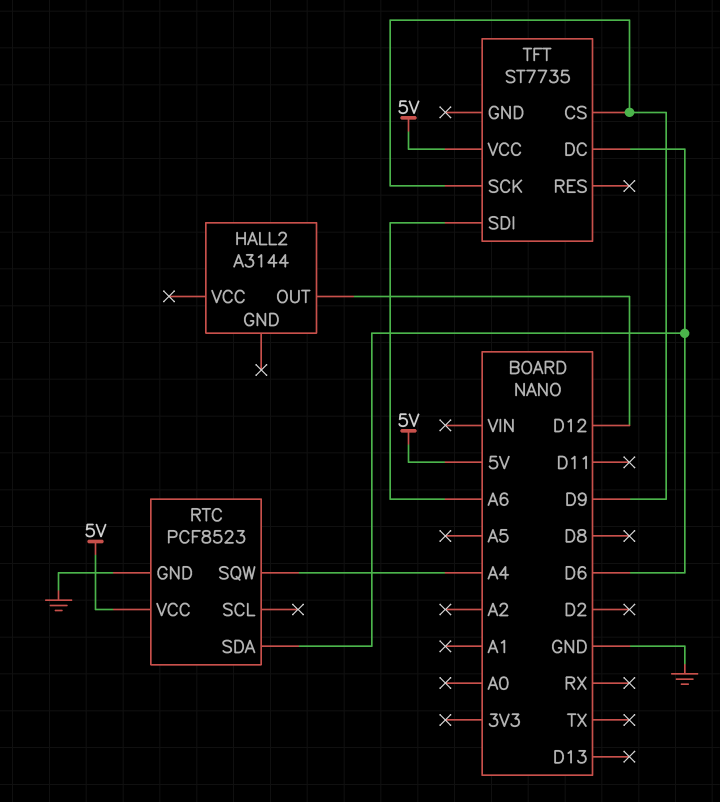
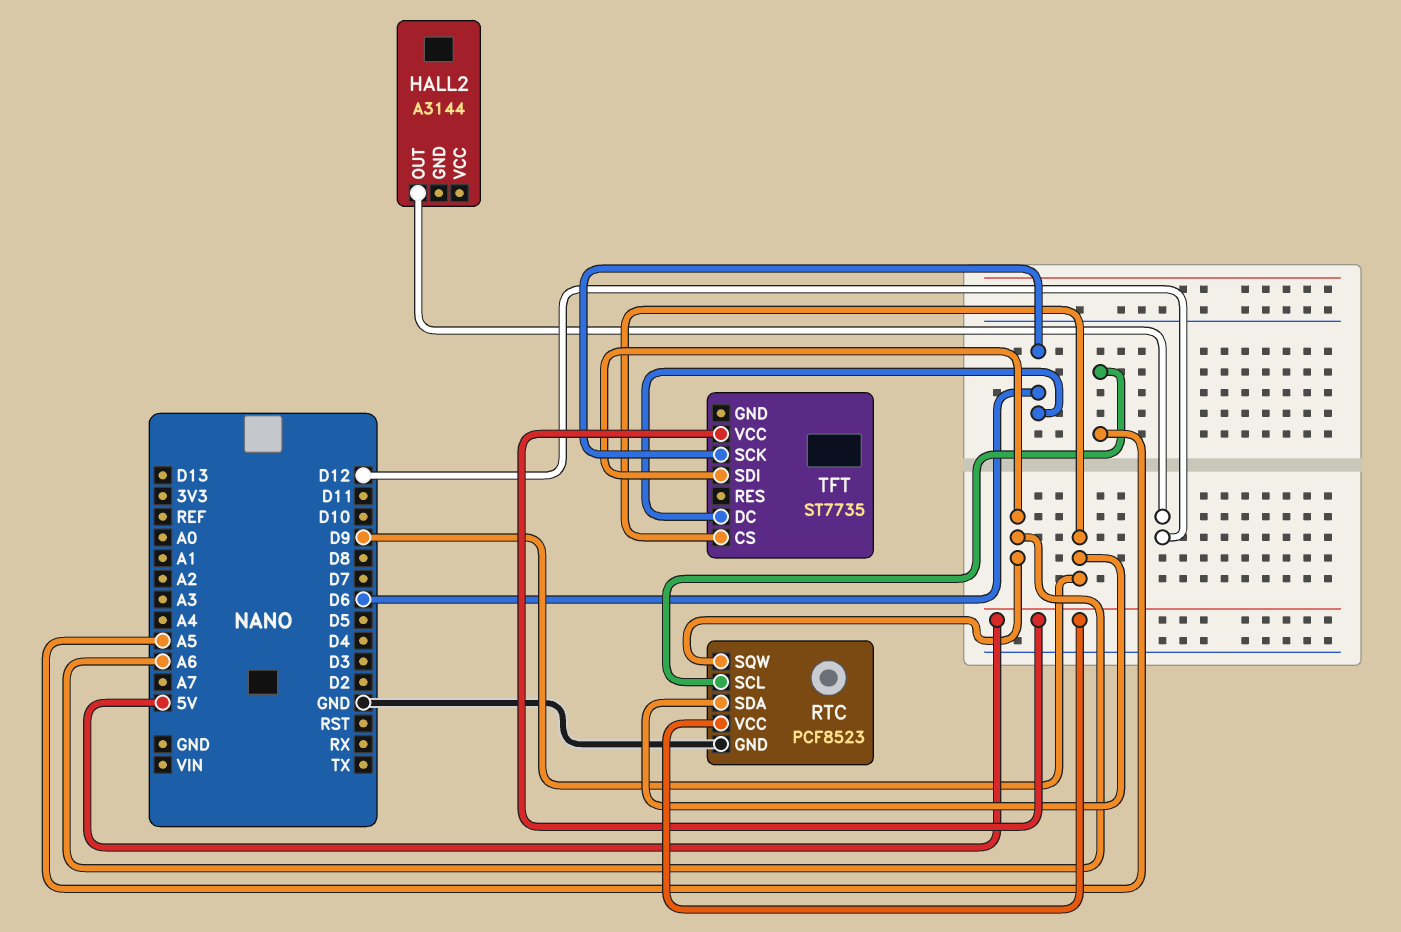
RTC pin SCL: none -> A5
RTC pin SDA: D6 -> D9
RTC pin SQW: A4 -> A6
TFT pin SCK: D9 -> D6

